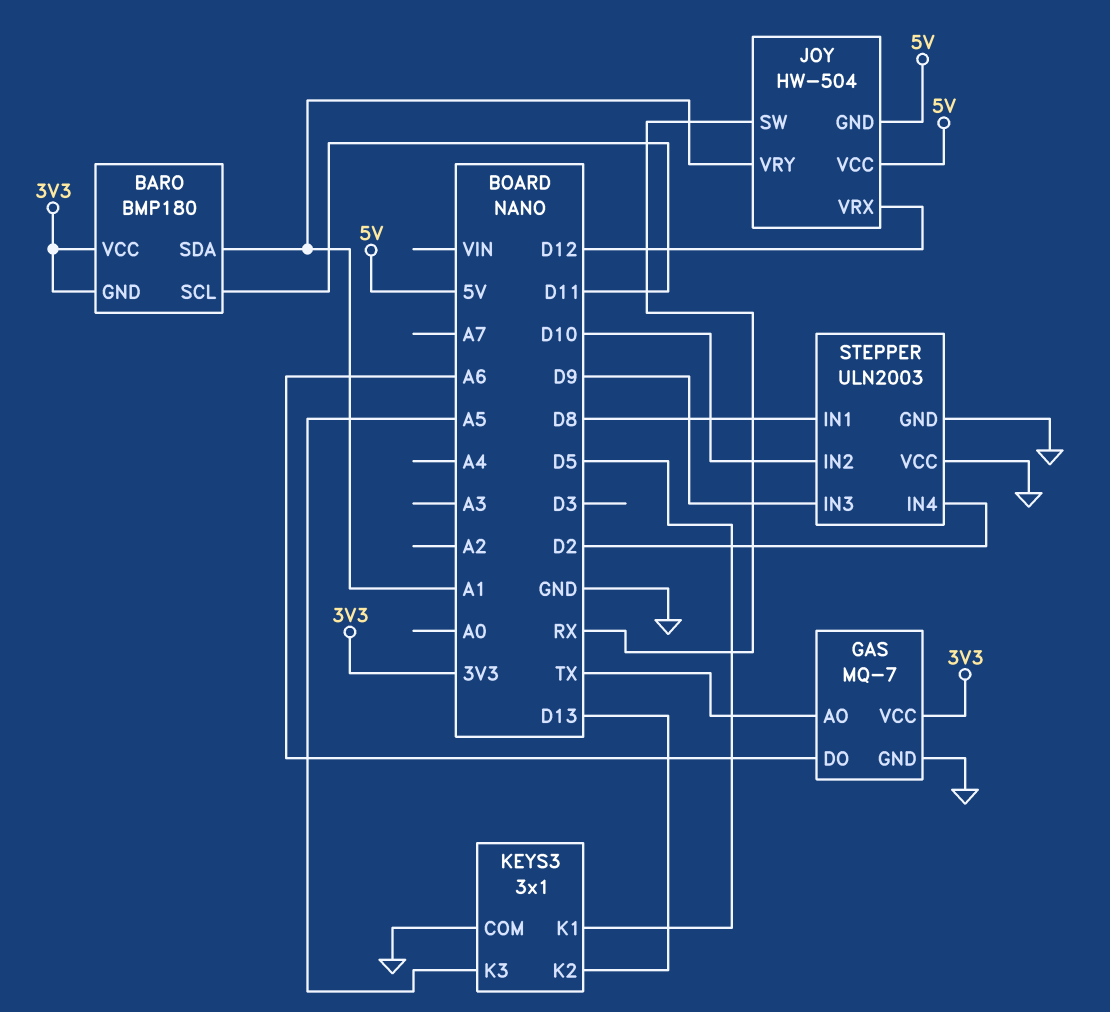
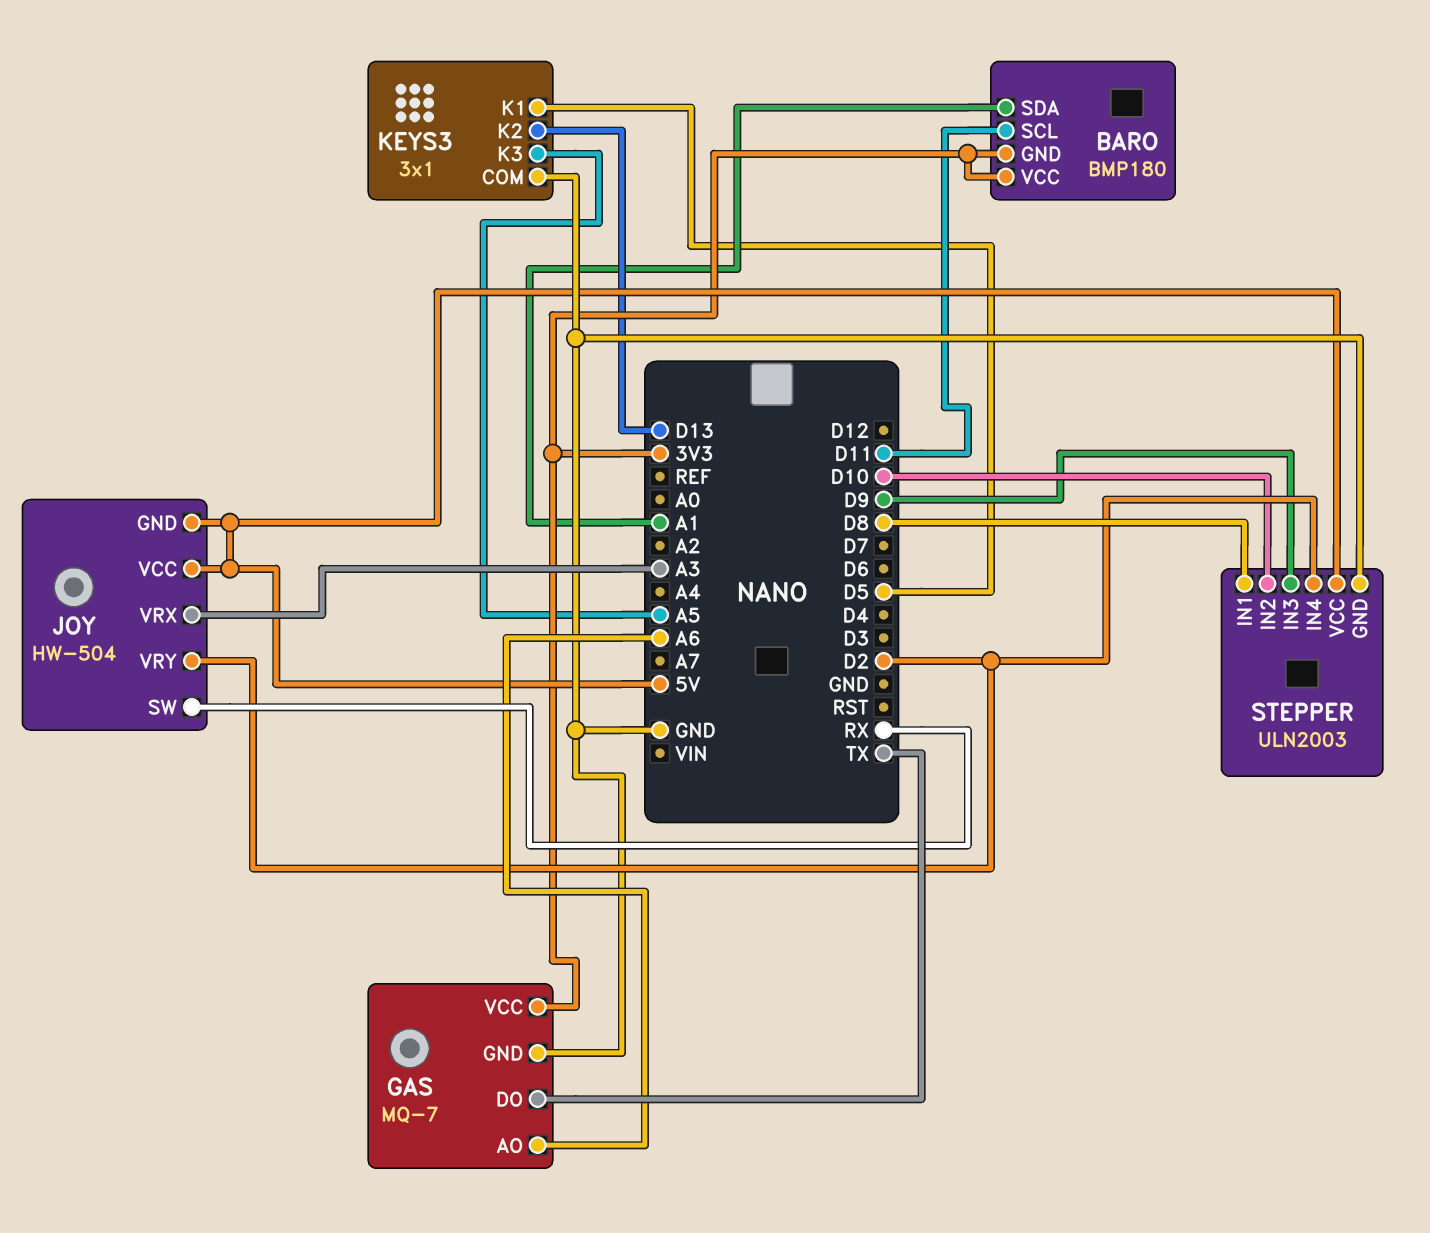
GAS pin AO: TX -> A6
GAS pin DO: A6 -> TX
JOY pin VRX: D12 -> A3
JOY pin VRY: A1 -> D2
STEPPER pin VCC: GND -> 5V

